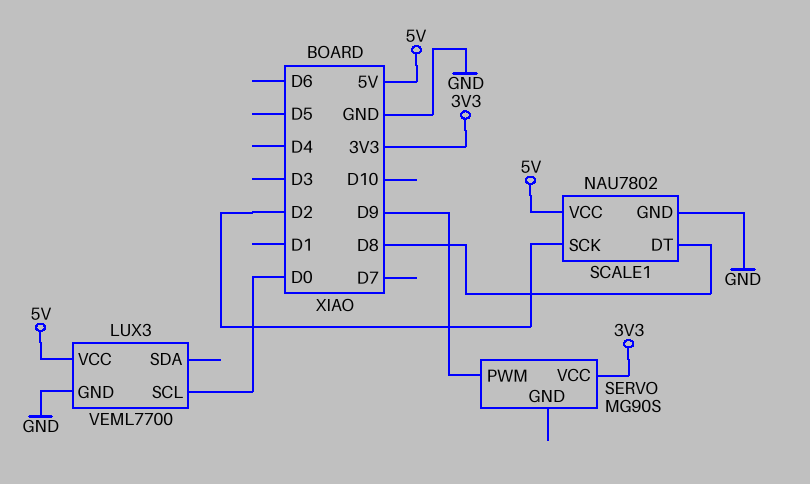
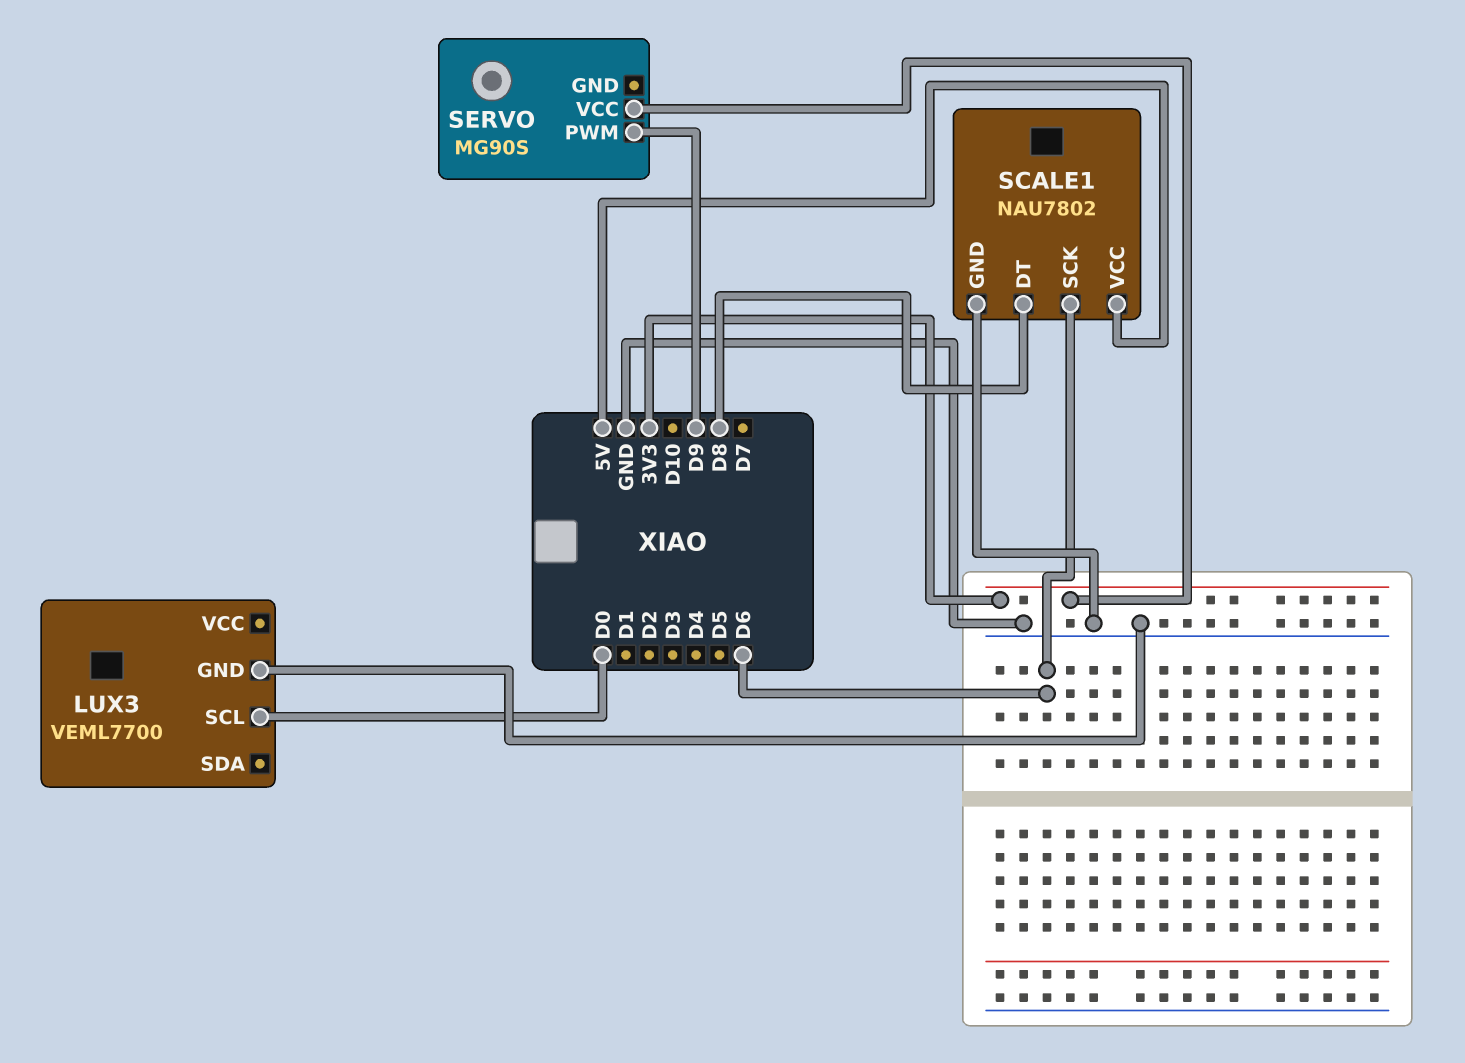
LUX3 pin VCC: 5V -> none
SCALE1 pin SCK: D2 -> D6

